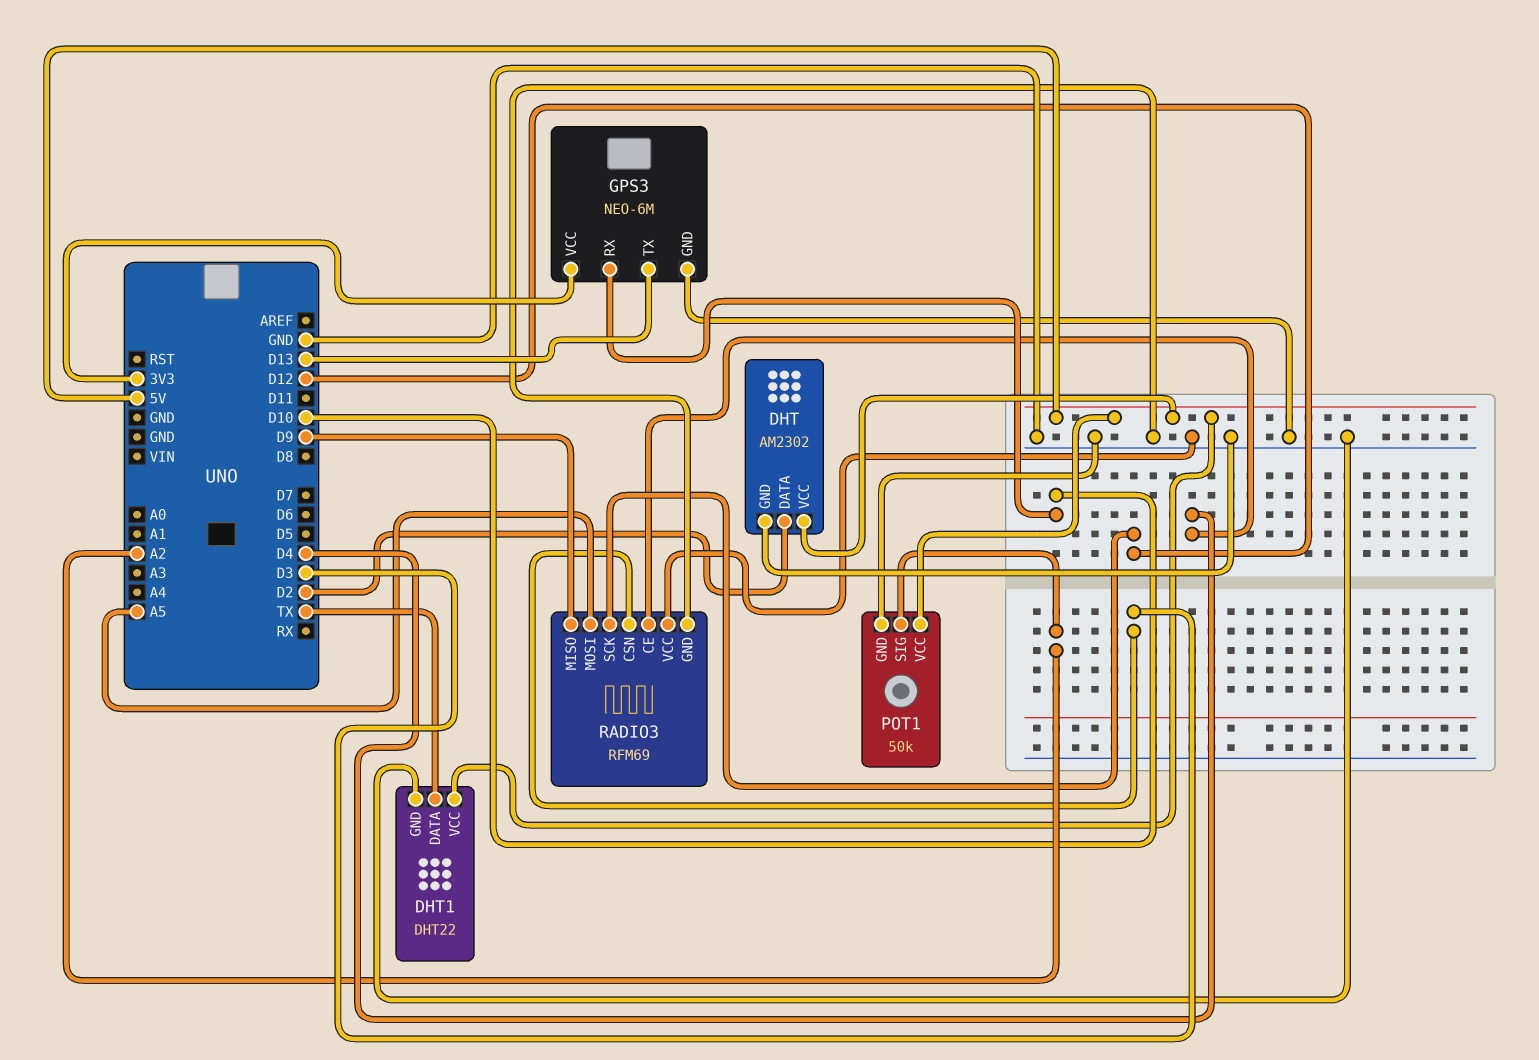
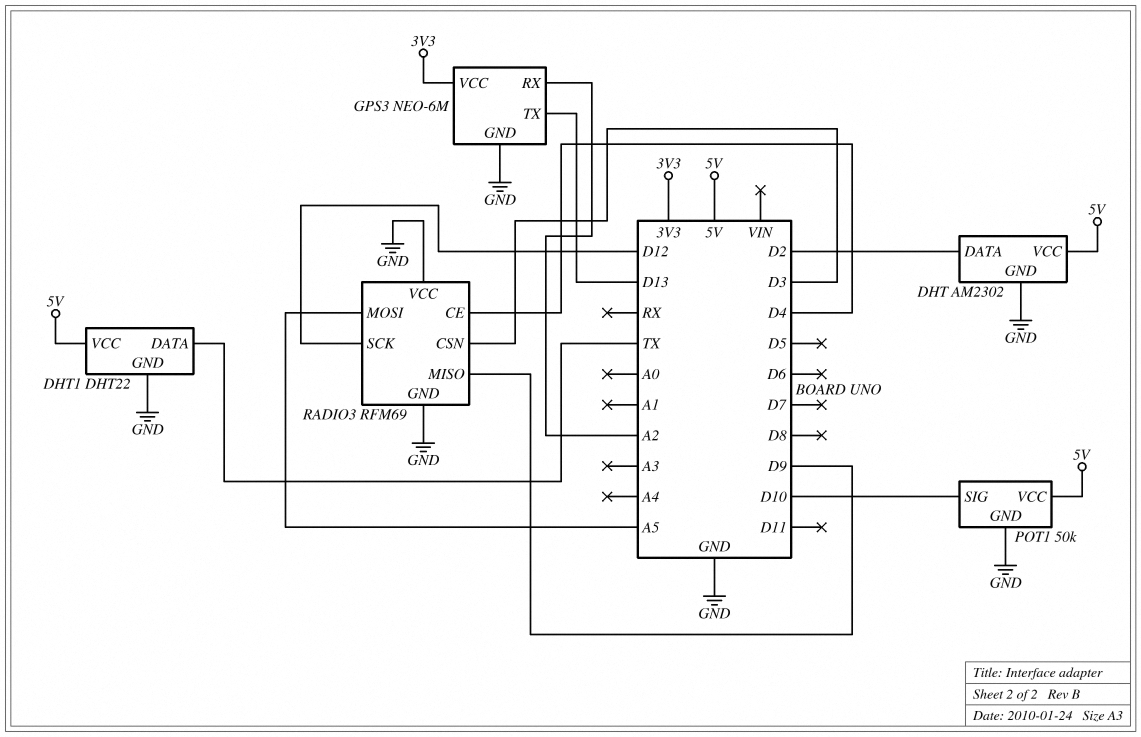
GPS3 pin RX: D10 -> A2
POT1 pin SIG: A2 -> D10

